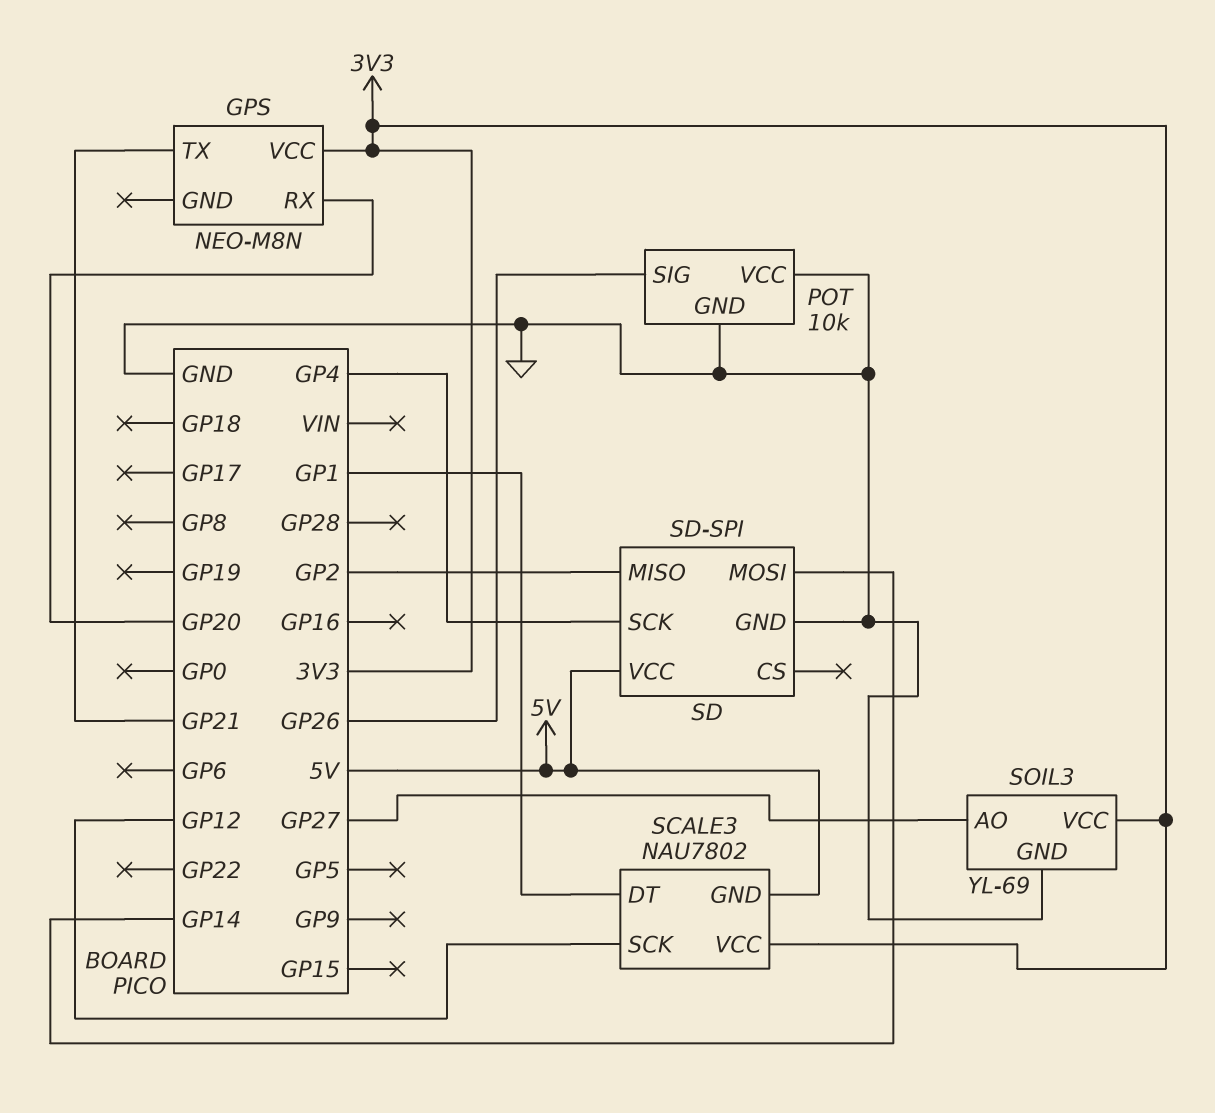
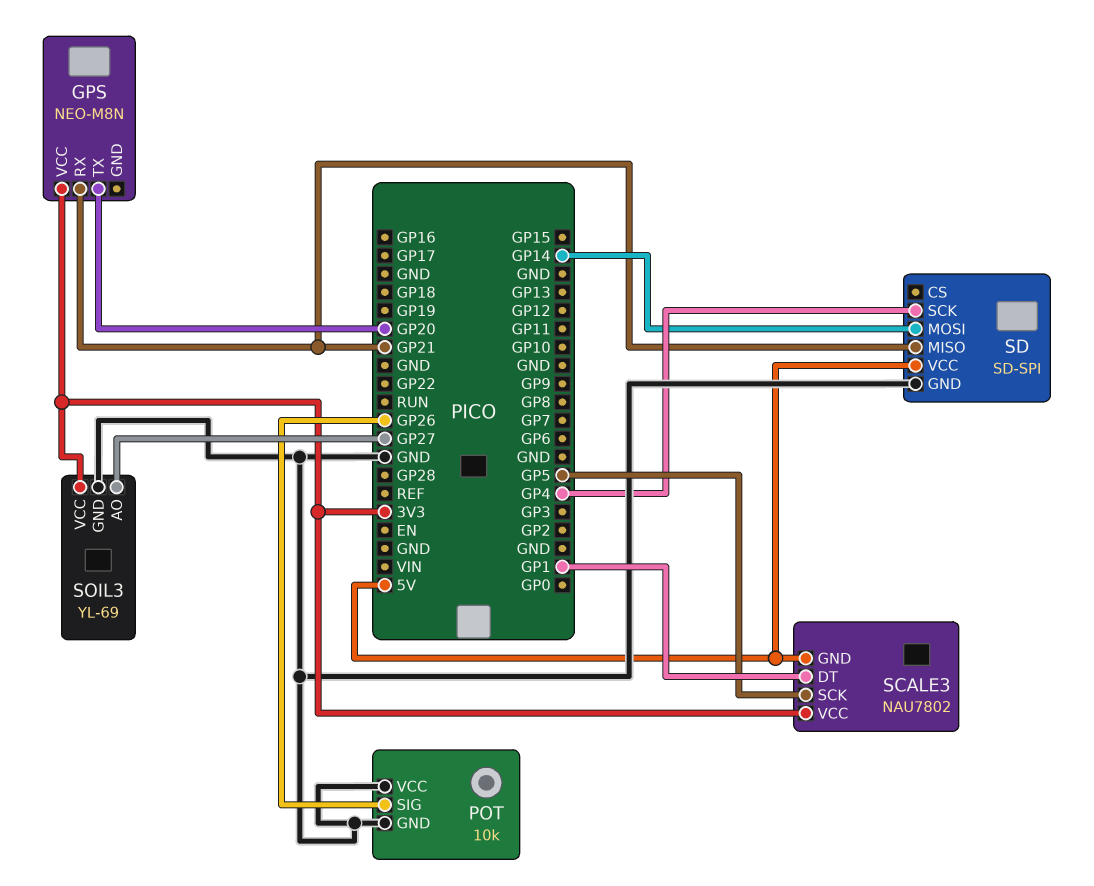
GPS pin RX: GP20 -> GP21
GPS pin TX: GP21 -> GP20
SCALE3 pin SCK: GP12 -> GP5
SD pin MISO: GP2 -> GP21

